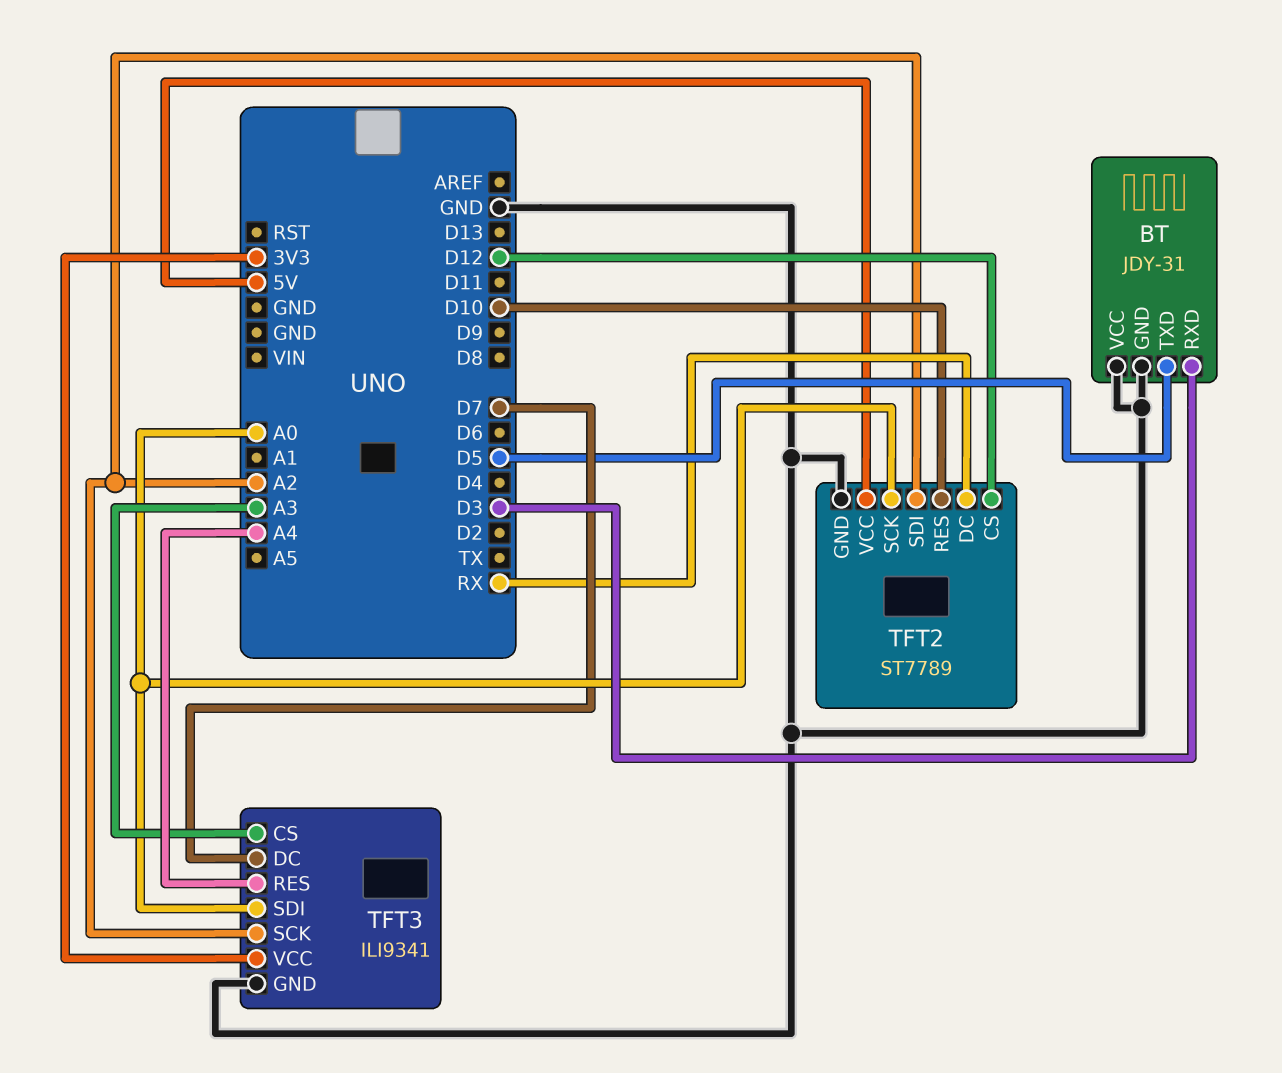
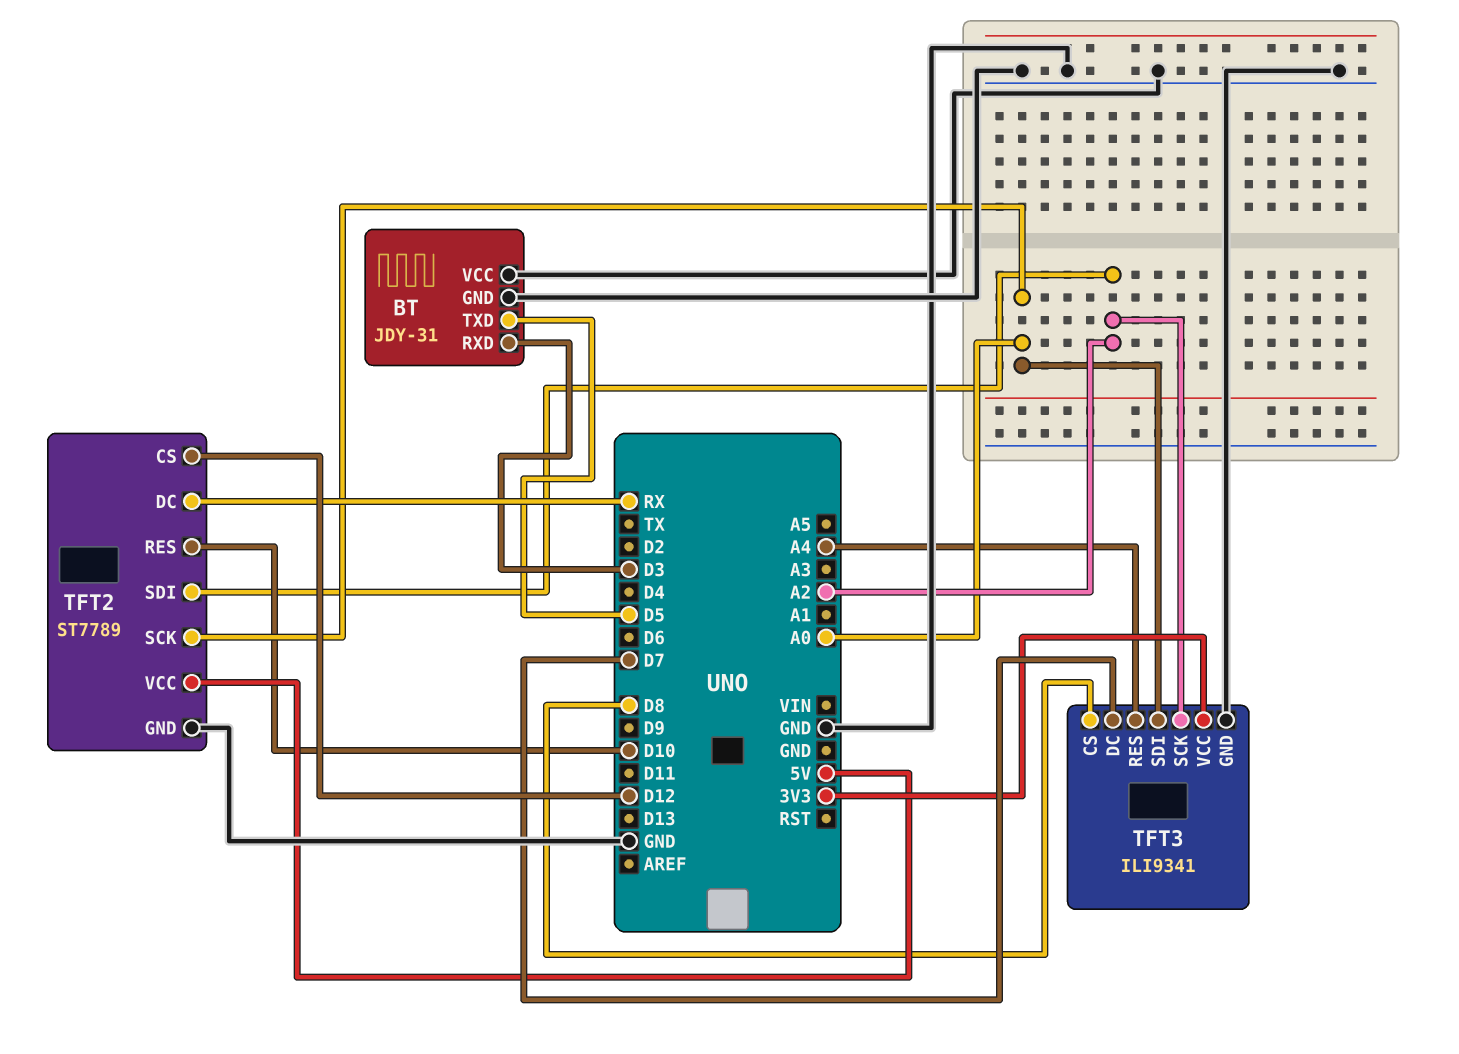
TFT3 pin CS: A3 -> D8

